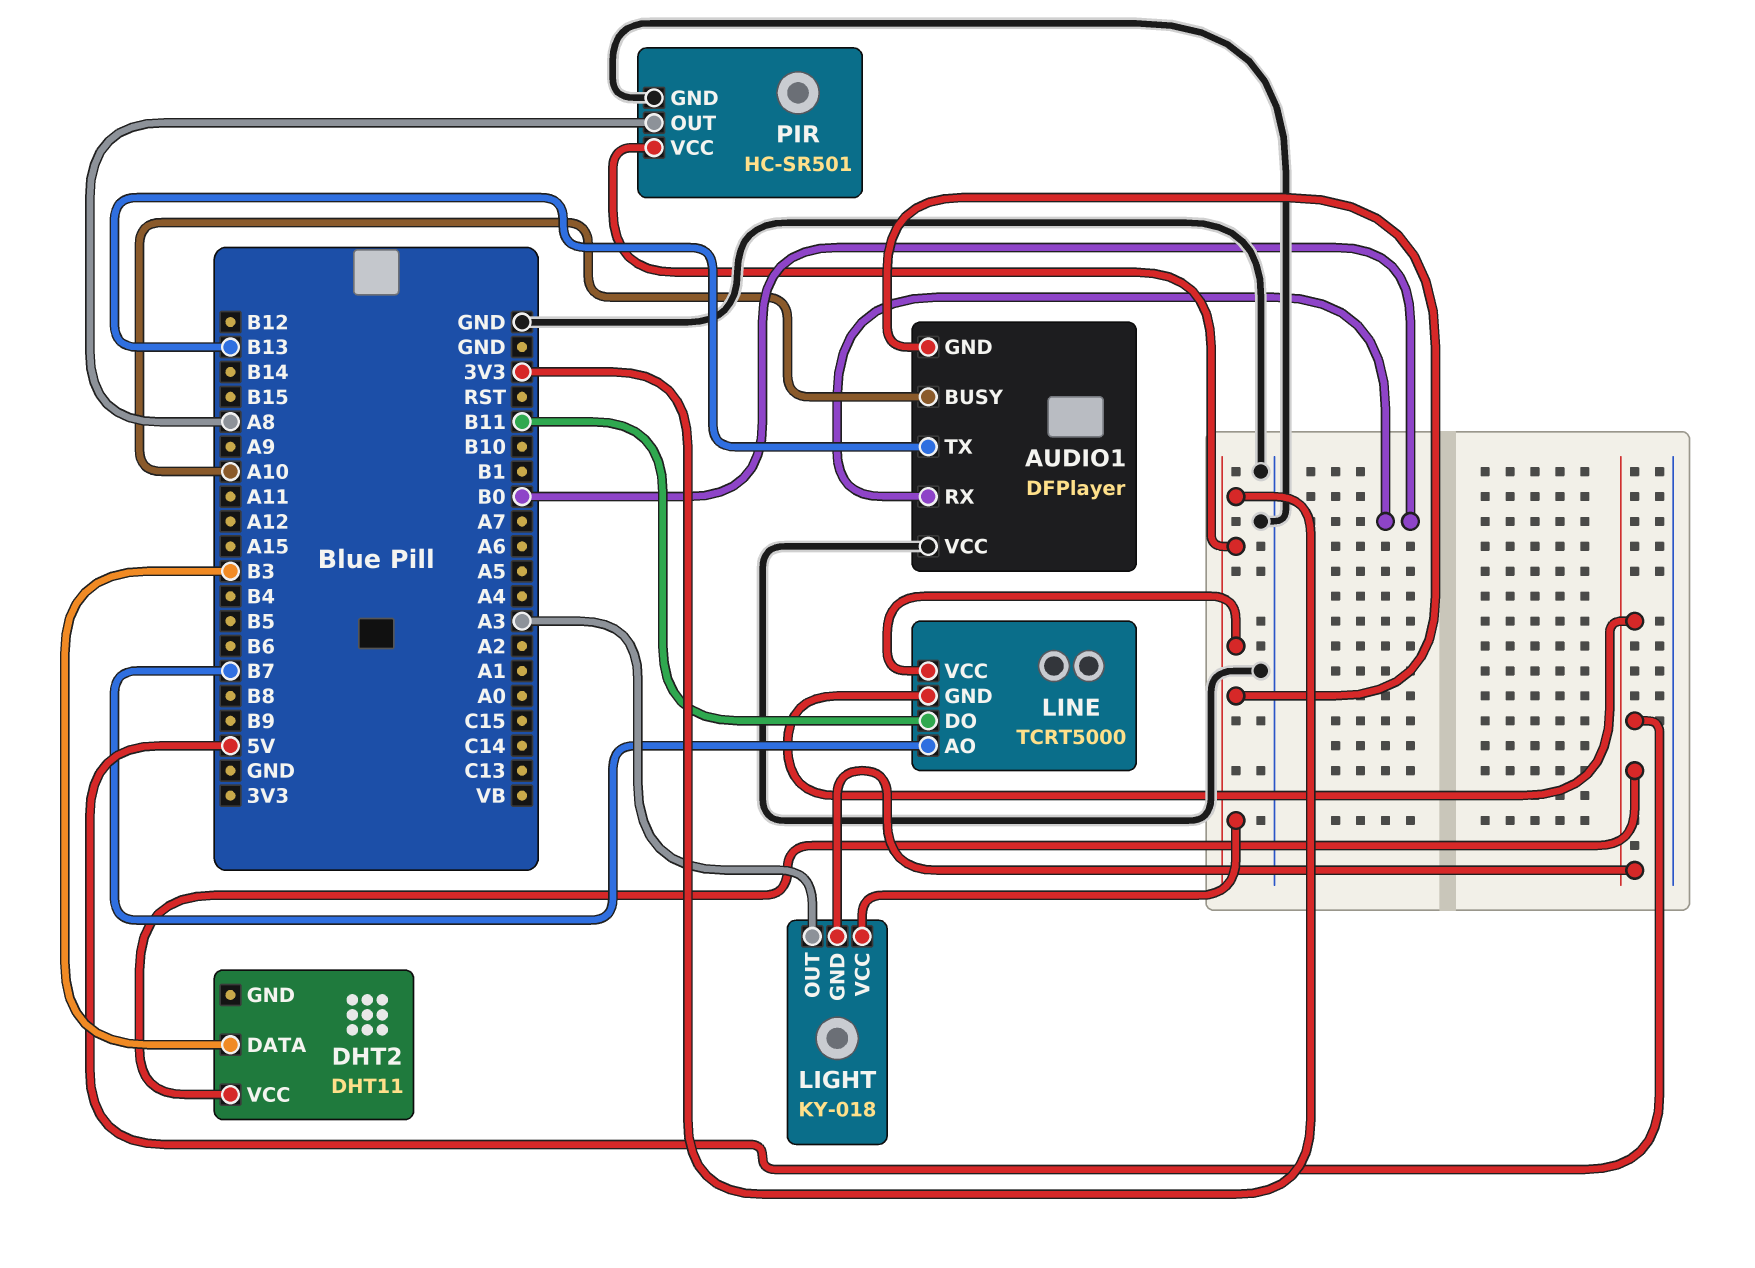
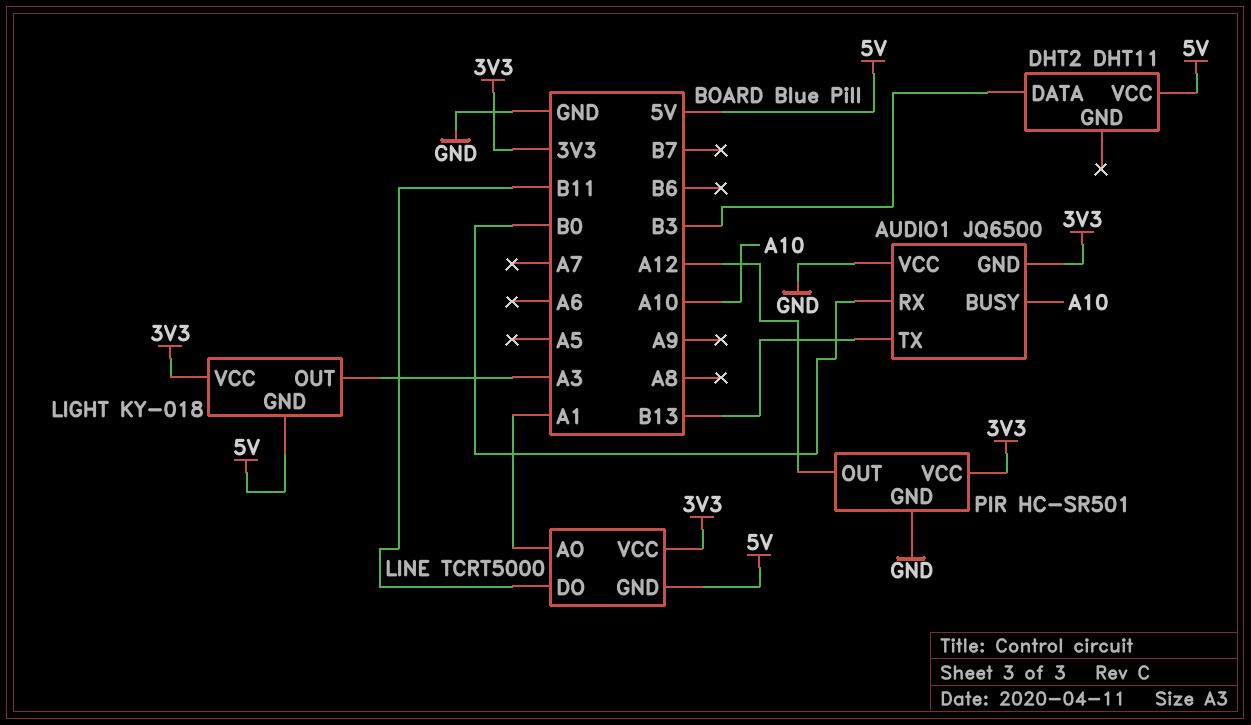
AUDIO1: DFPlayer -> JQ6500
LINE pin AO: B7 -> A1
PIR pin OUT: A8 -> A12

